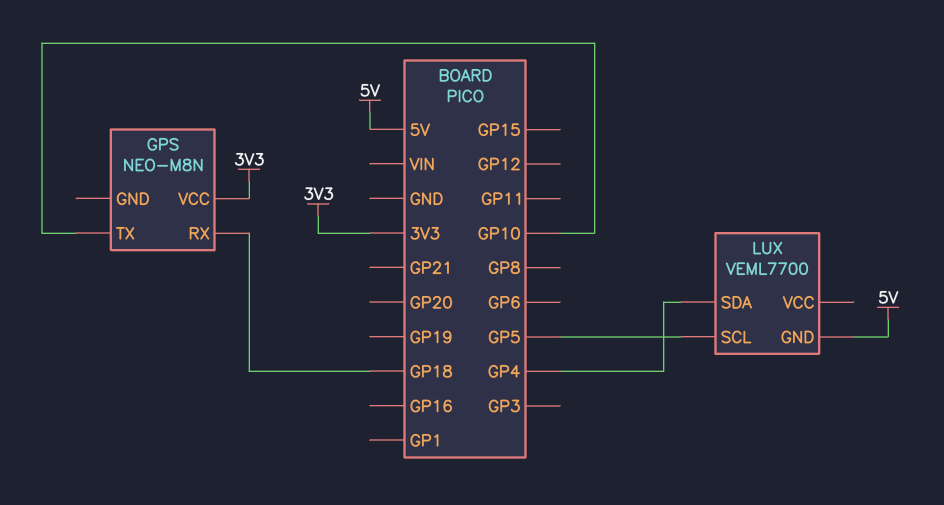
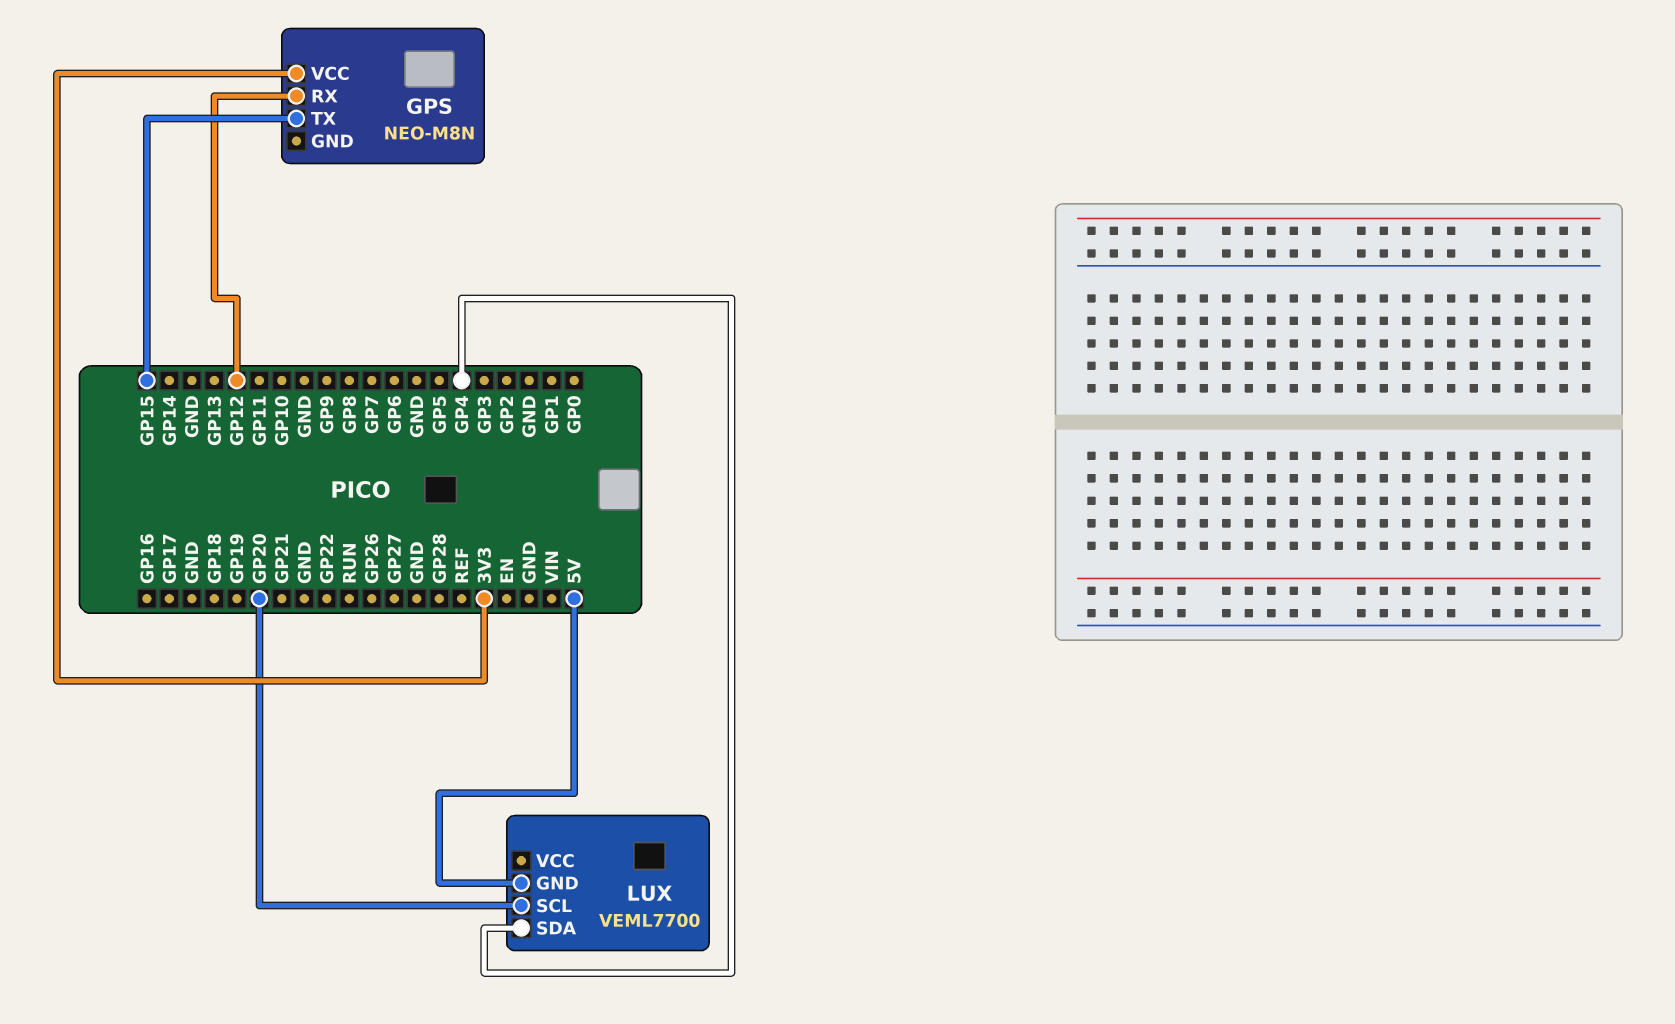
GPS pin RX: GP18 -> GP12
GPS pin TX: GP10 -> GP15
LUX pin SCL: GP5 -> GP20

